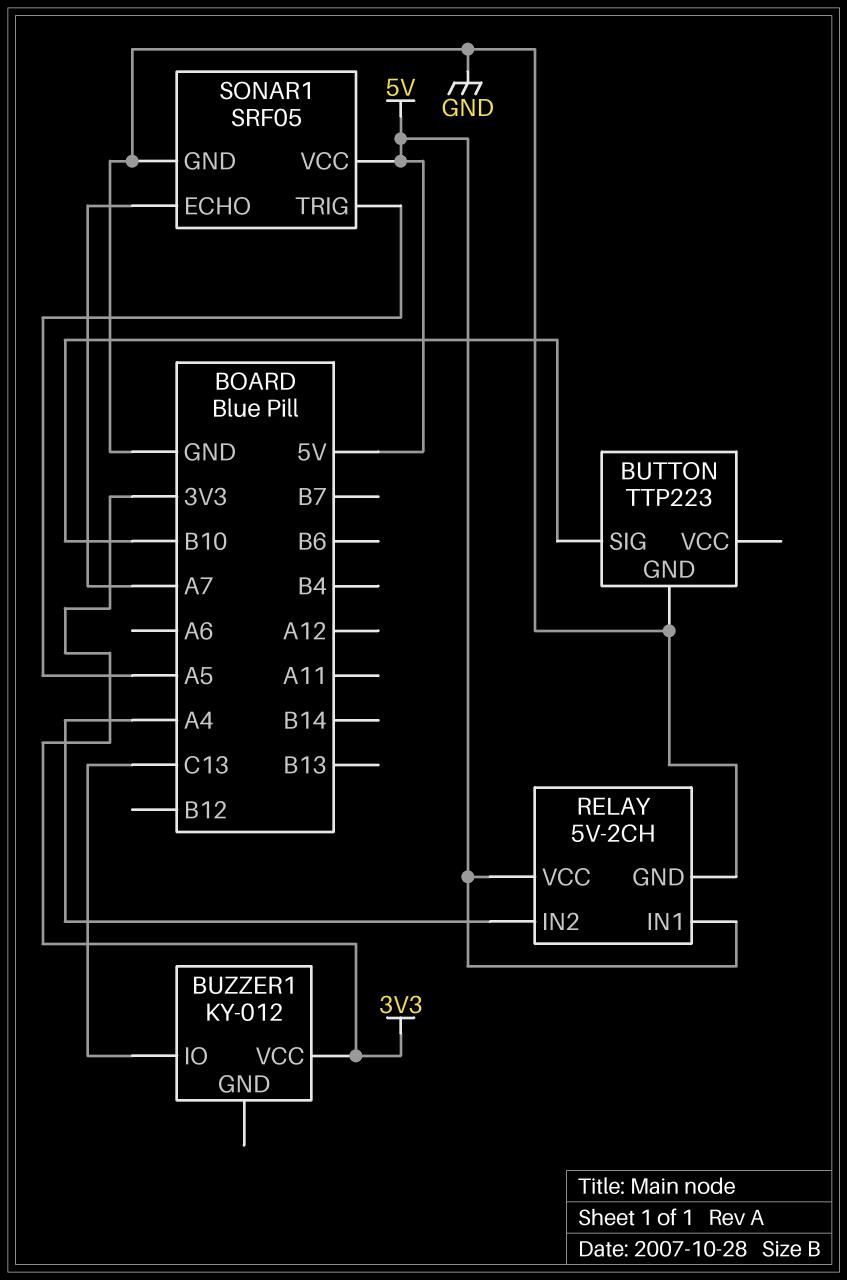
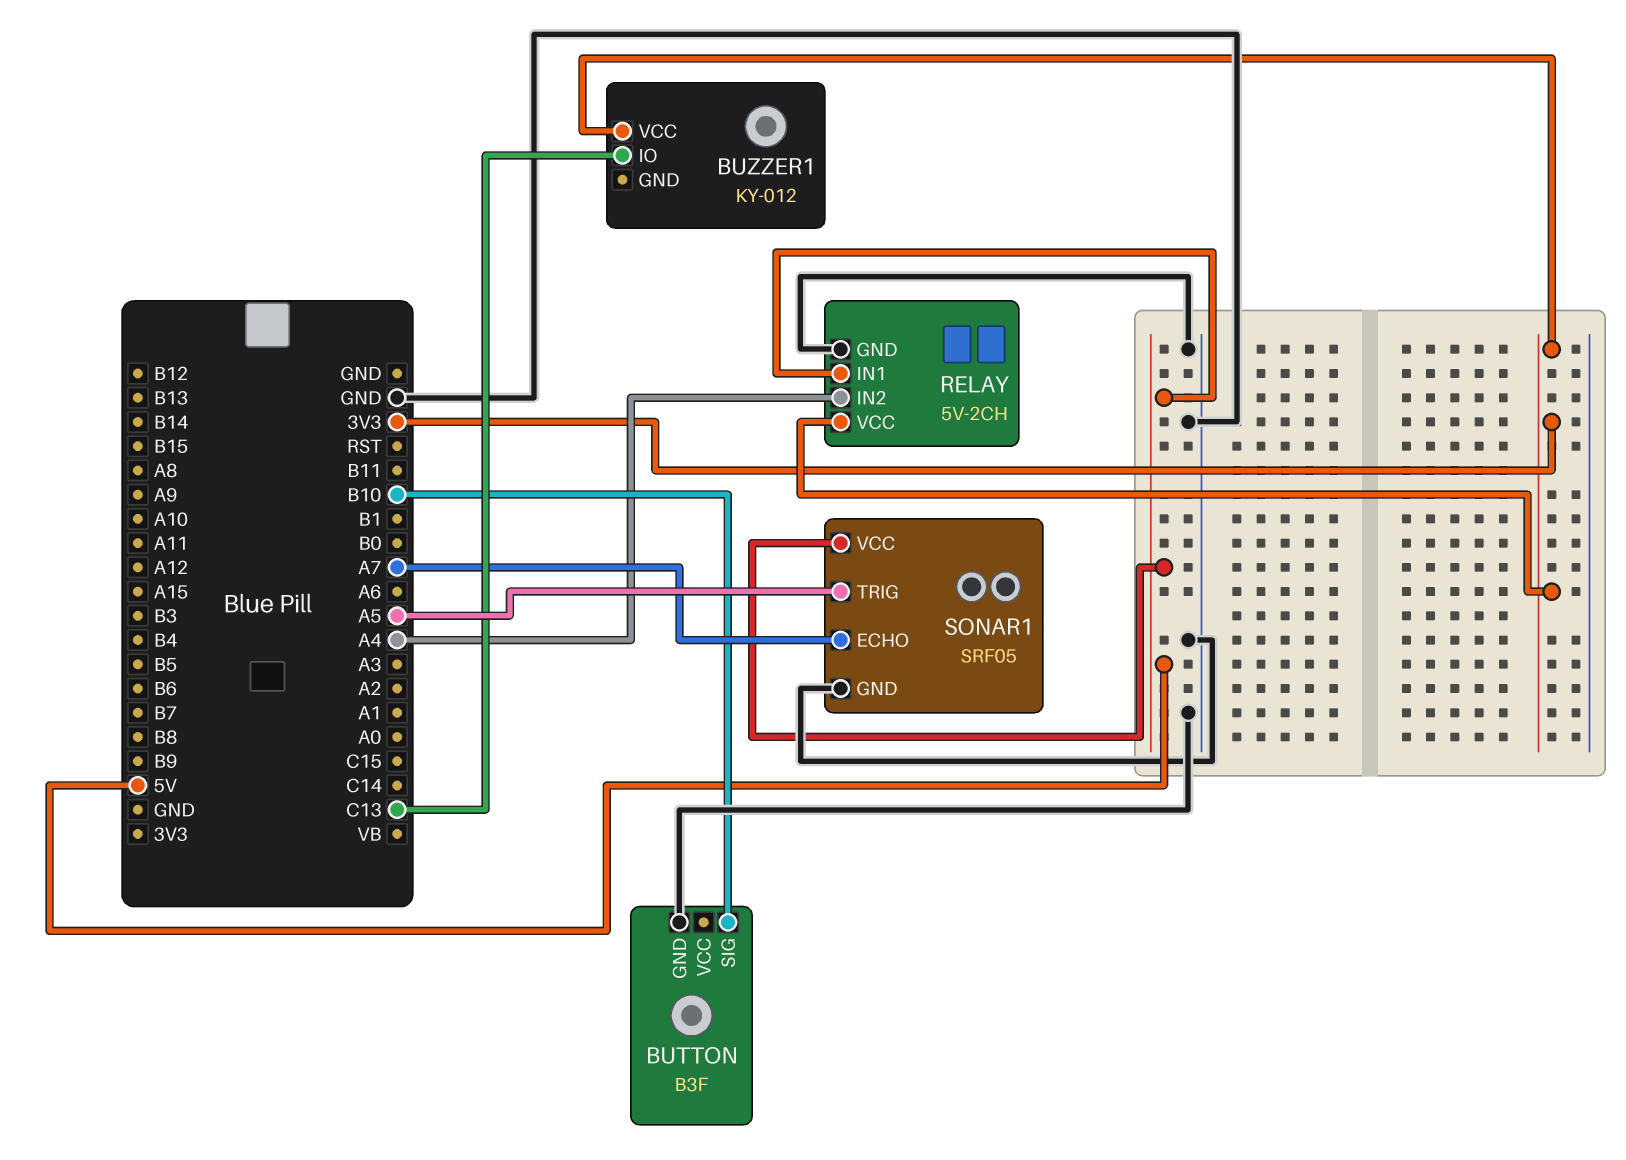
BUTTON: TTP223 -> B3F
RELAY pin VCC: 5V -> 3V3

